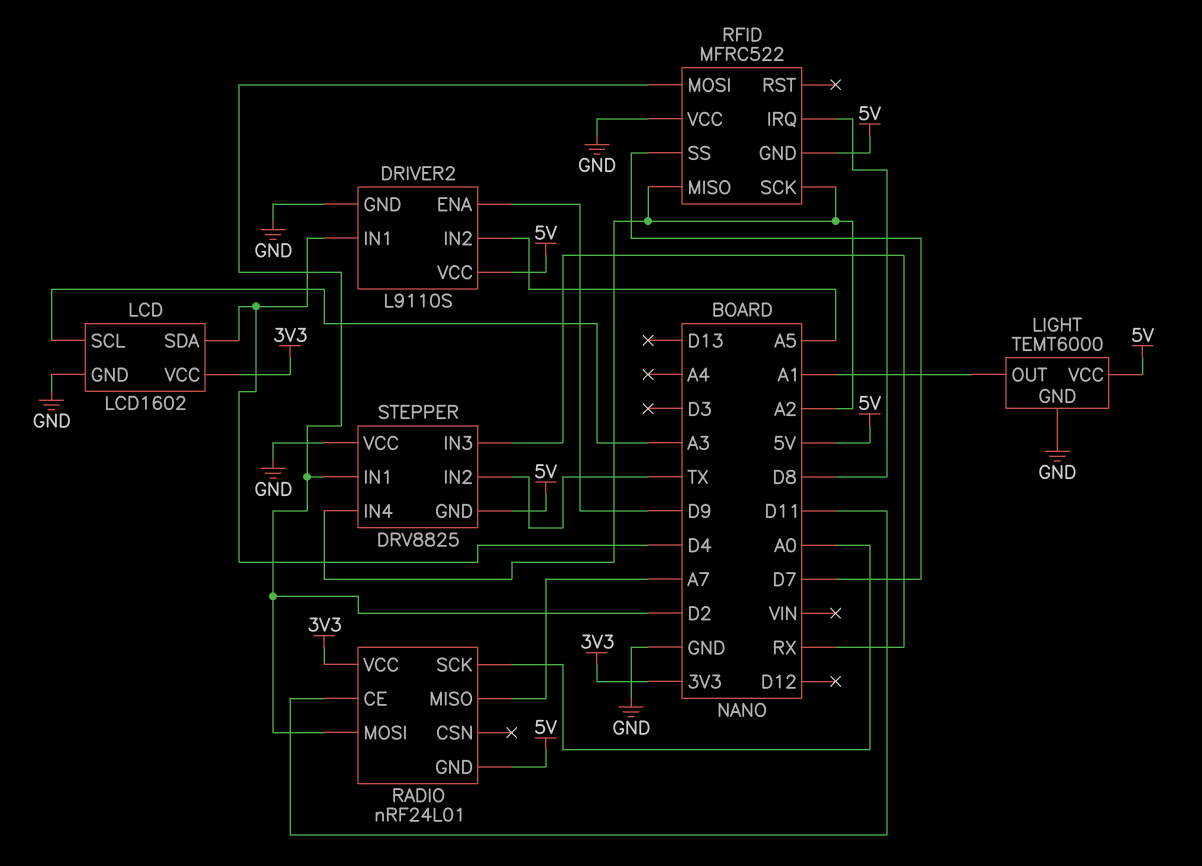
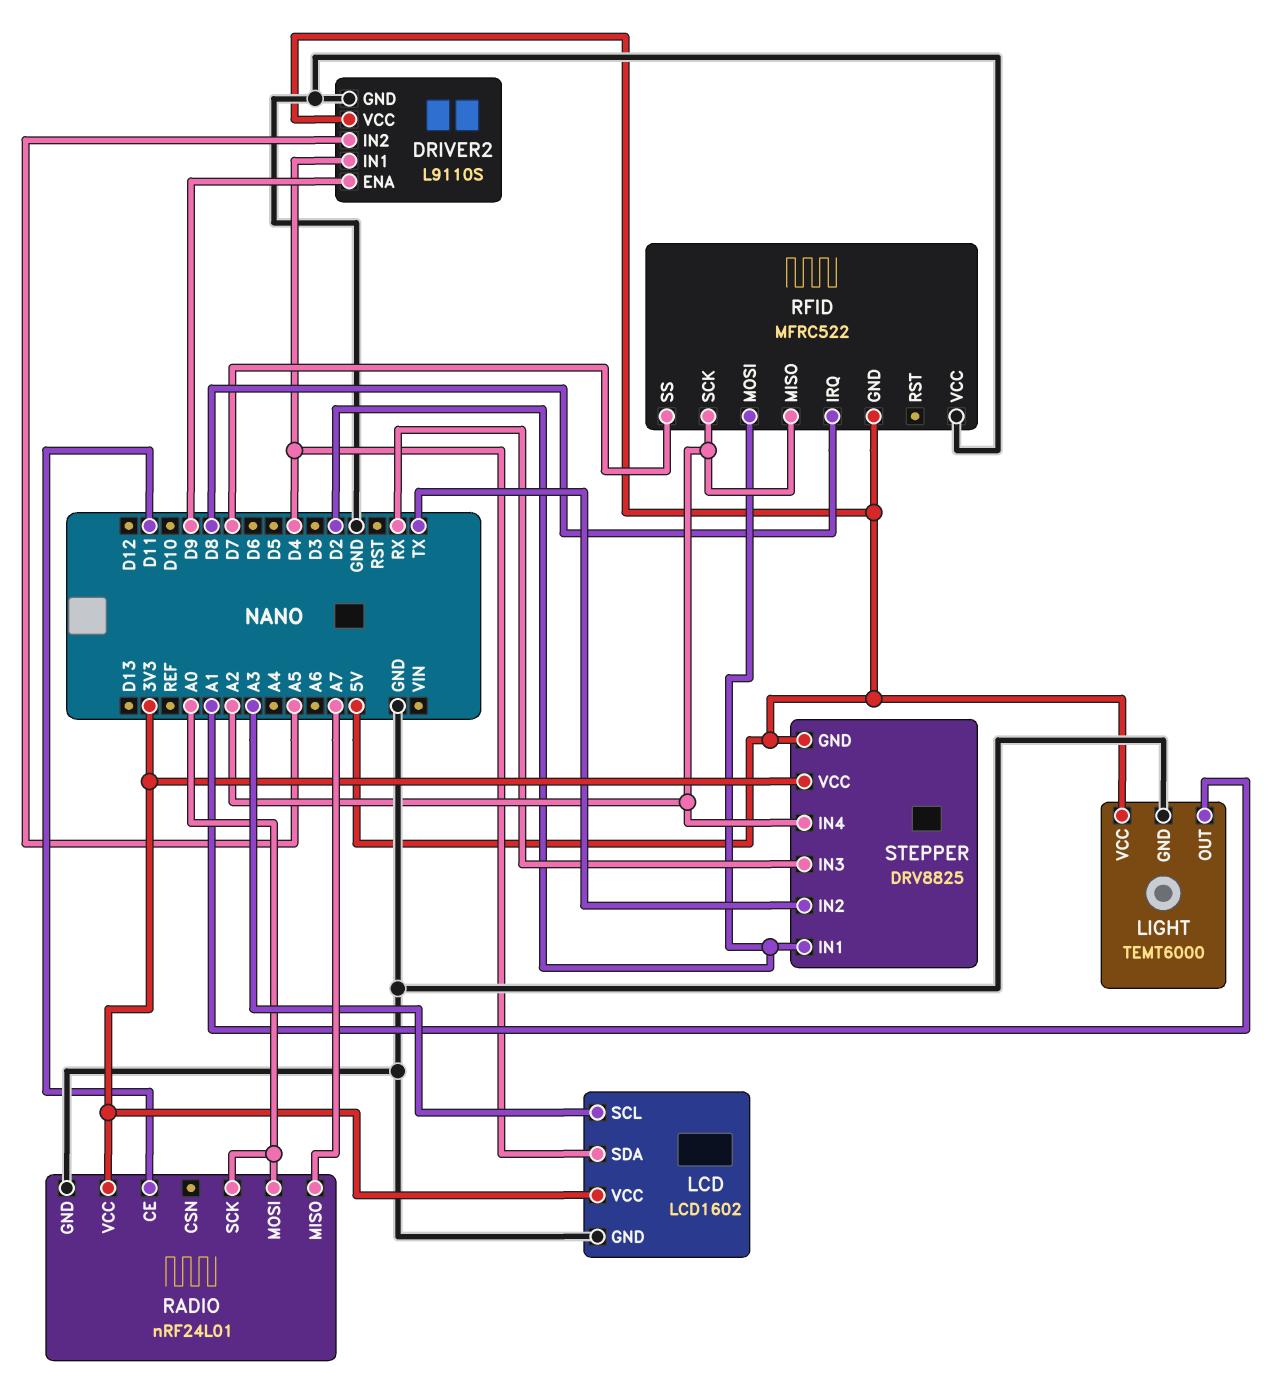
RADIO pin GND: 5V -> GND
RADIO pin MOSI: D2 -> A0
STEPPER pin VCC: GND -> 3V3

